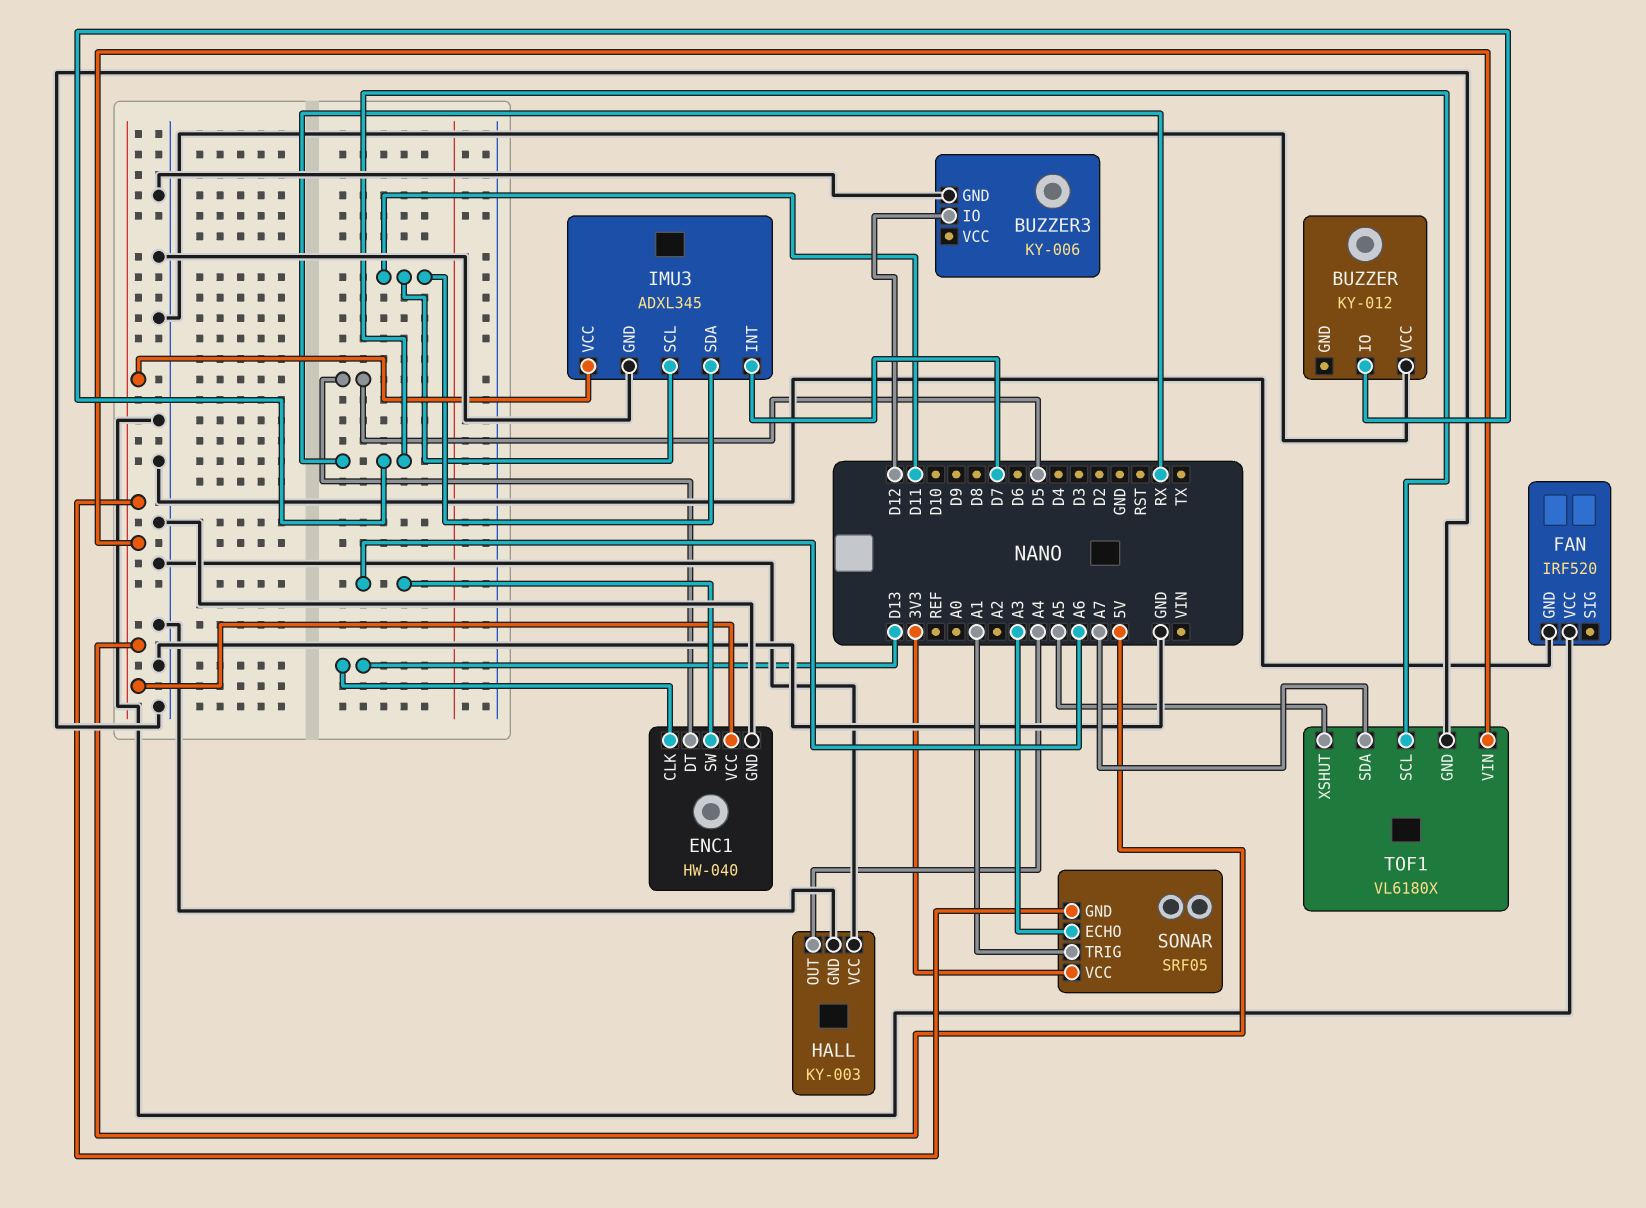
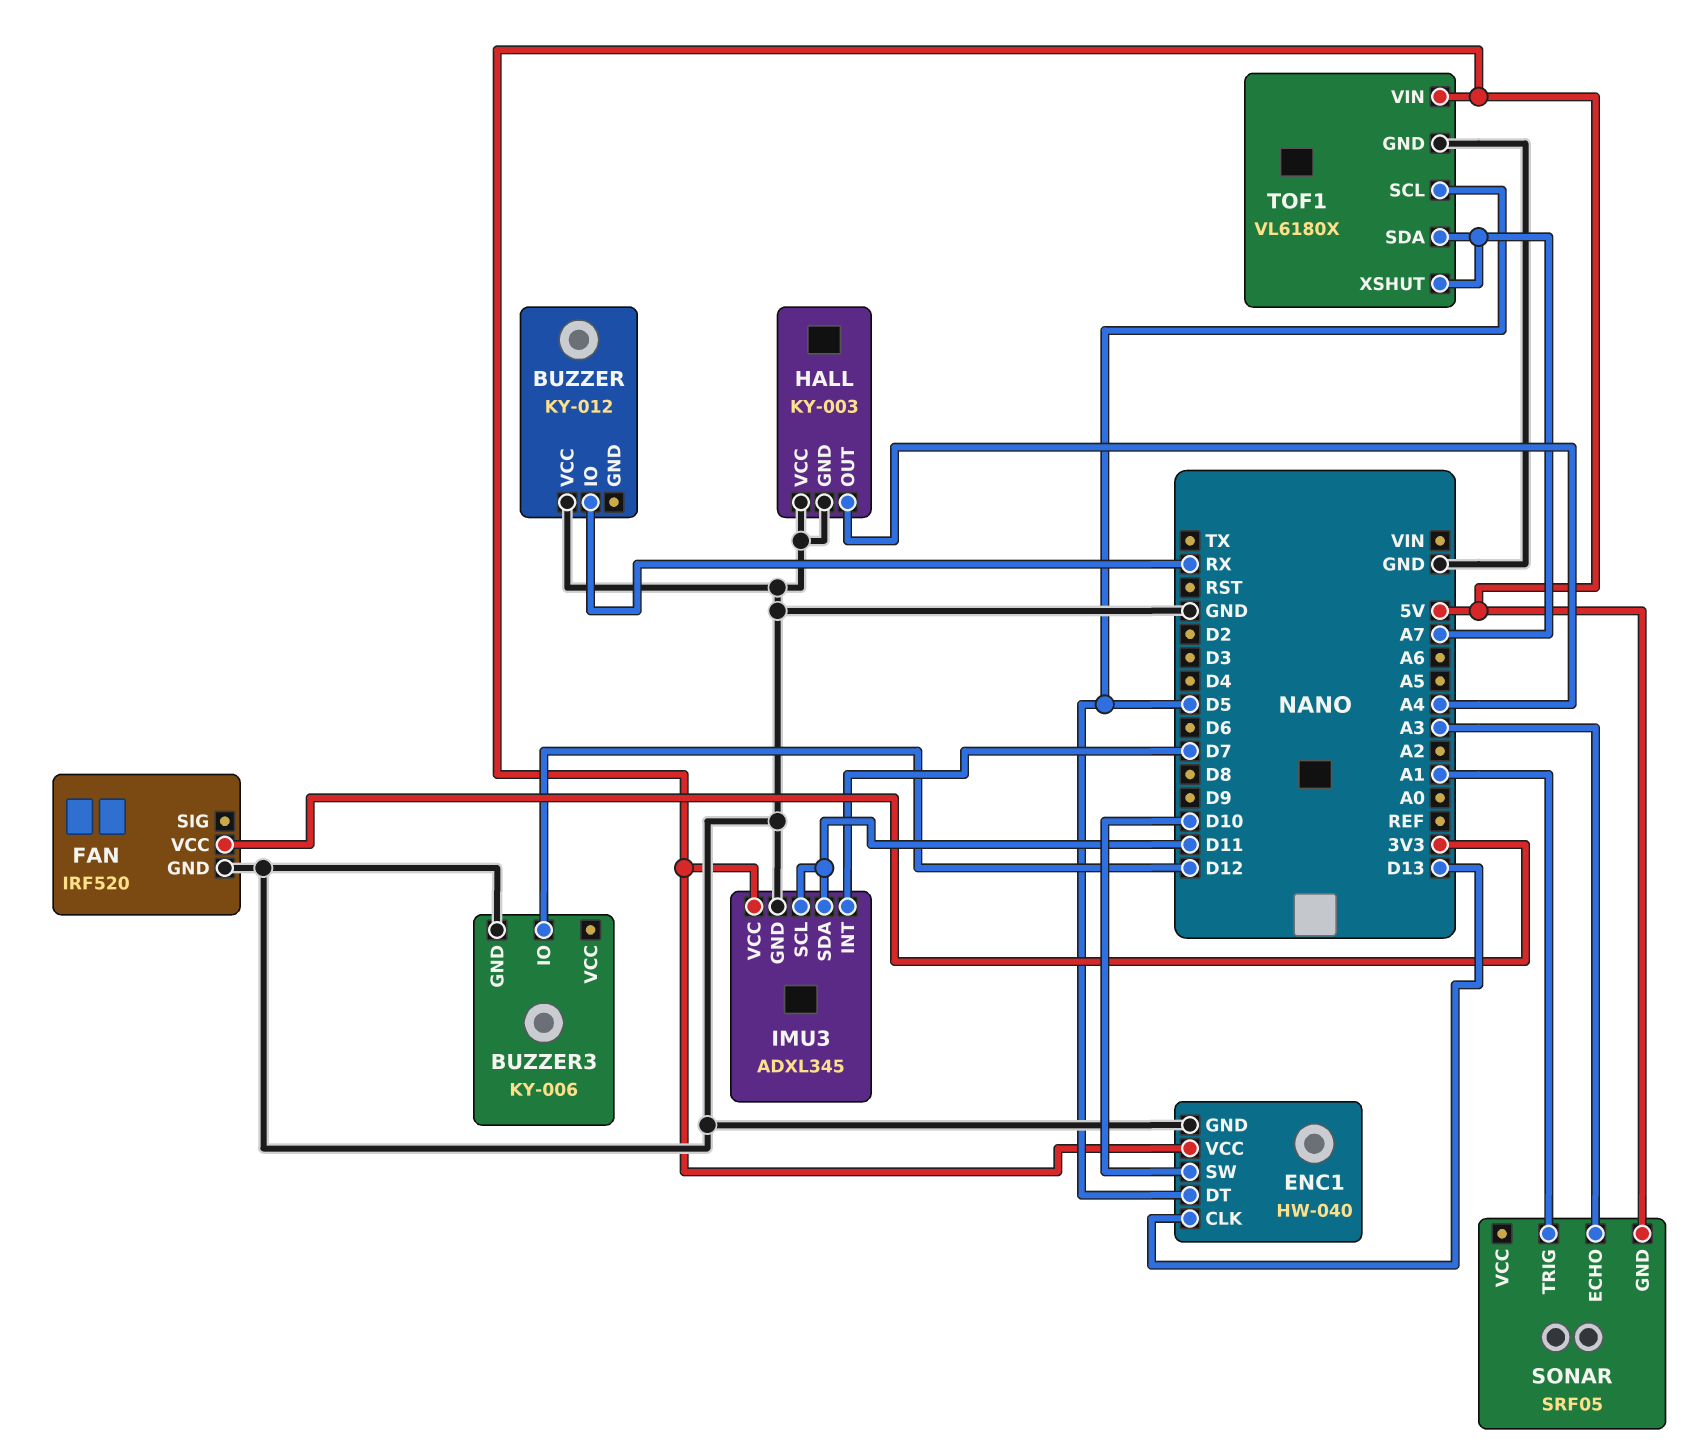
ENC1 pin SW: A6 -> D10
FAN pin VCC: GND -> 3V3
SONAR pin VCC: 3V3 -> none
TOF1 pin SCL: RX -> D5
TOF1 pin XSHUT: A5 -> A7

